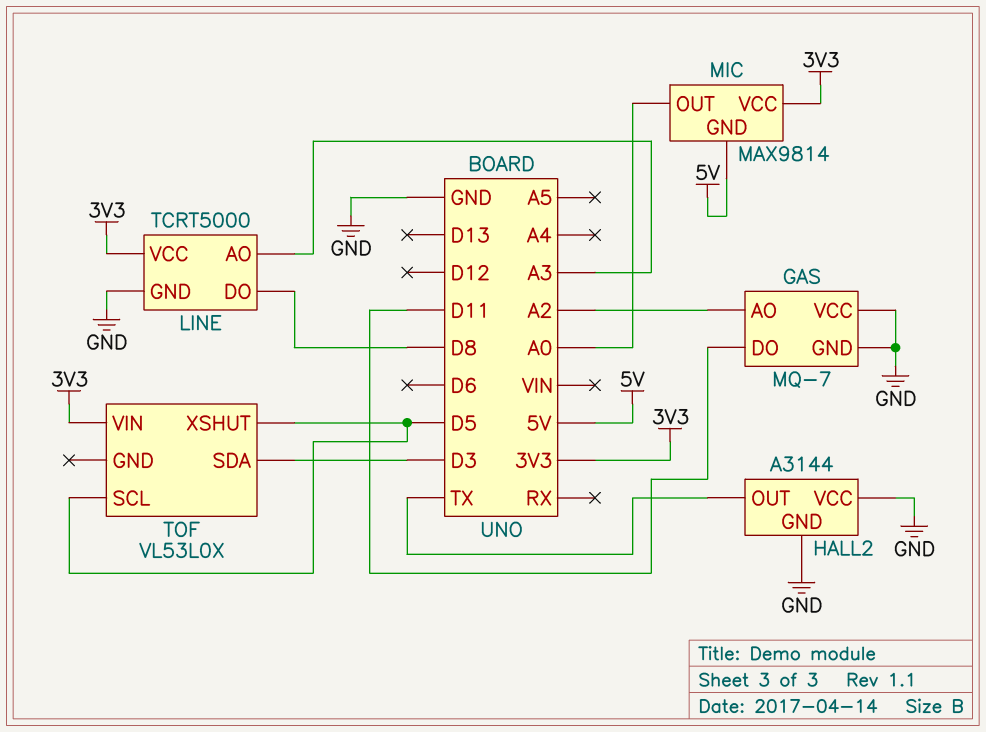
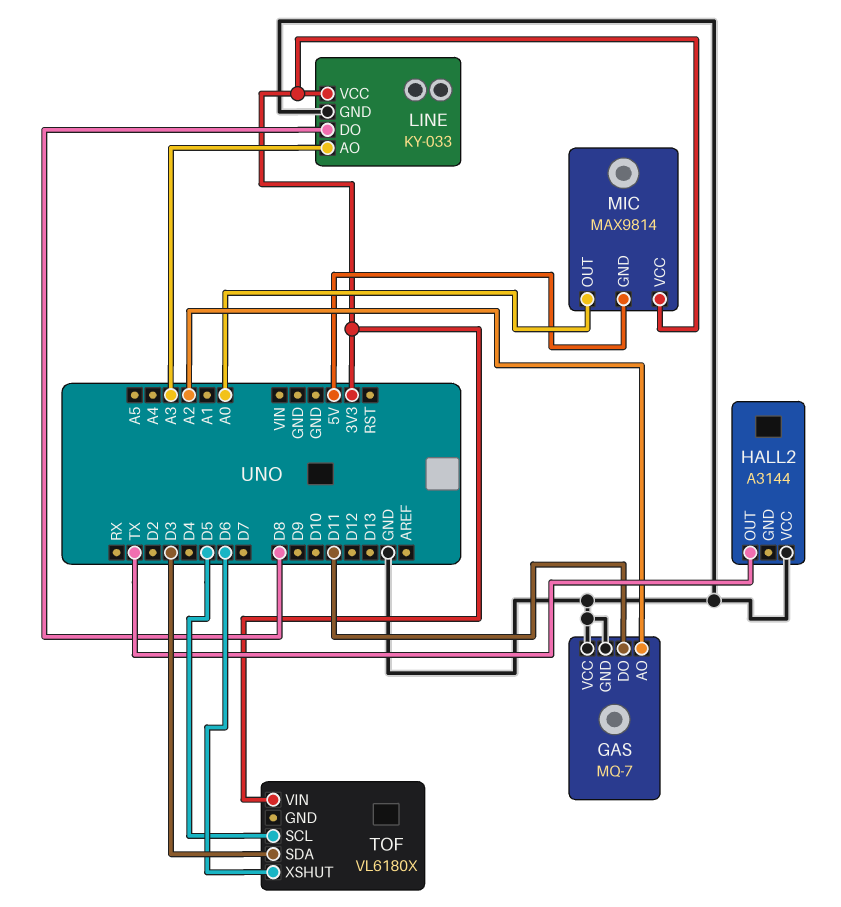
HALL2 pin GND: GND -> none
LINE: TCRT5000 -> KY-033
TOF: VL53L0X -> VL6180X
TOF pin XSHUT: D5 -> D6

